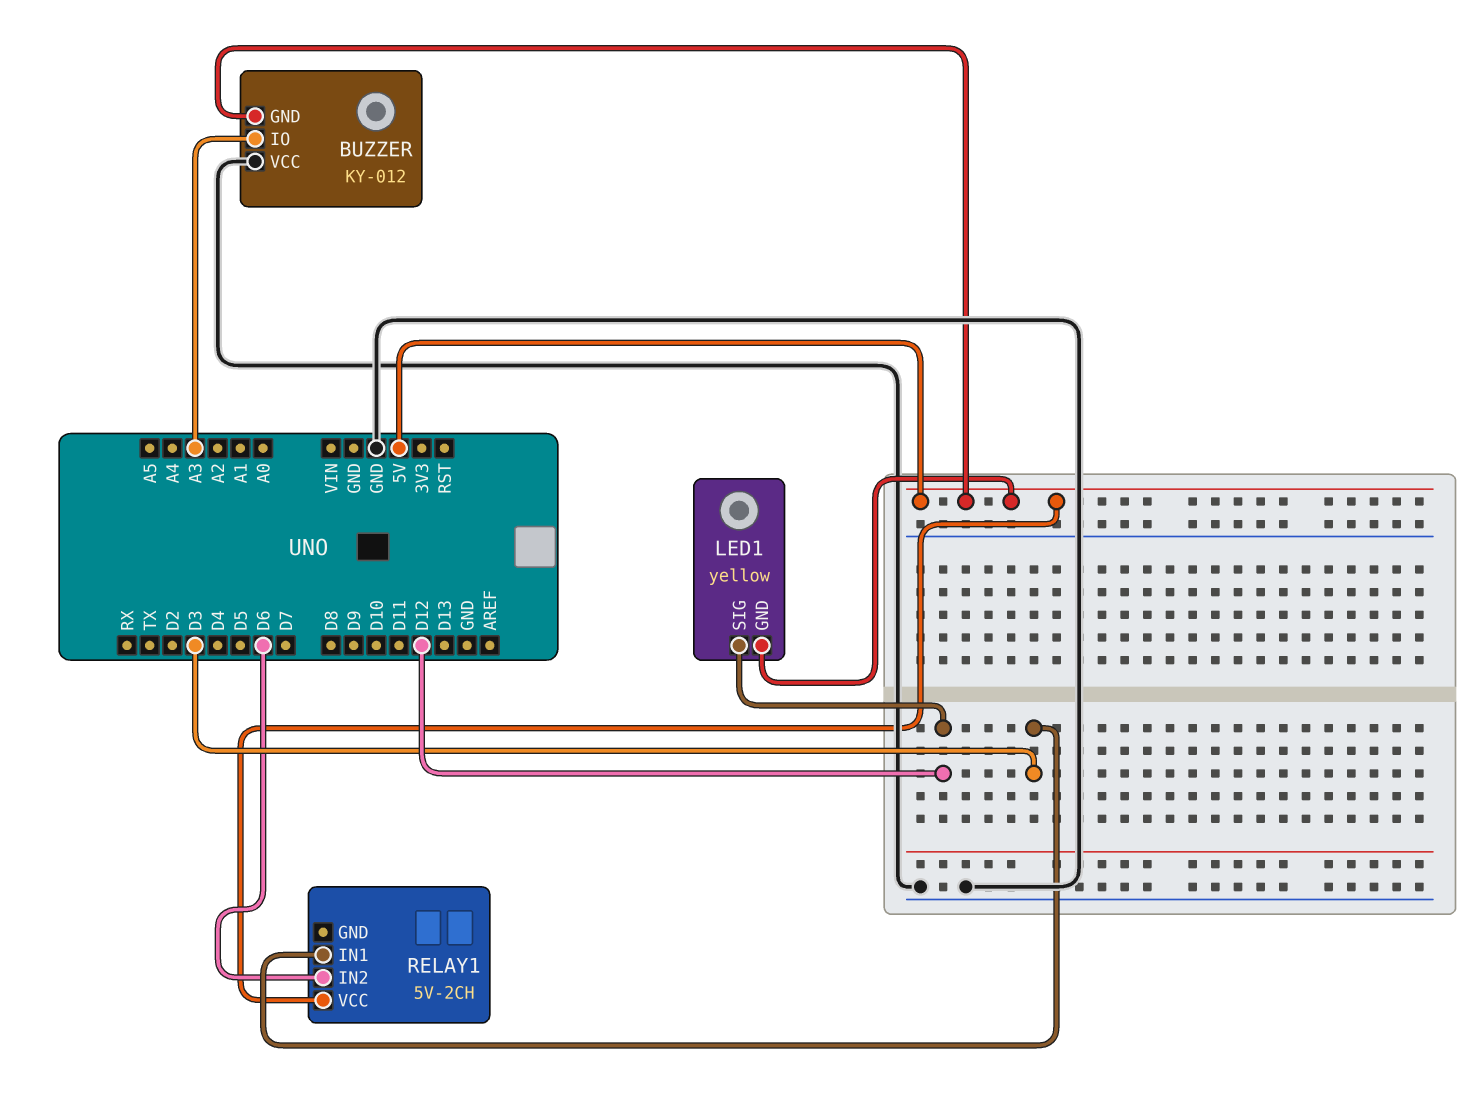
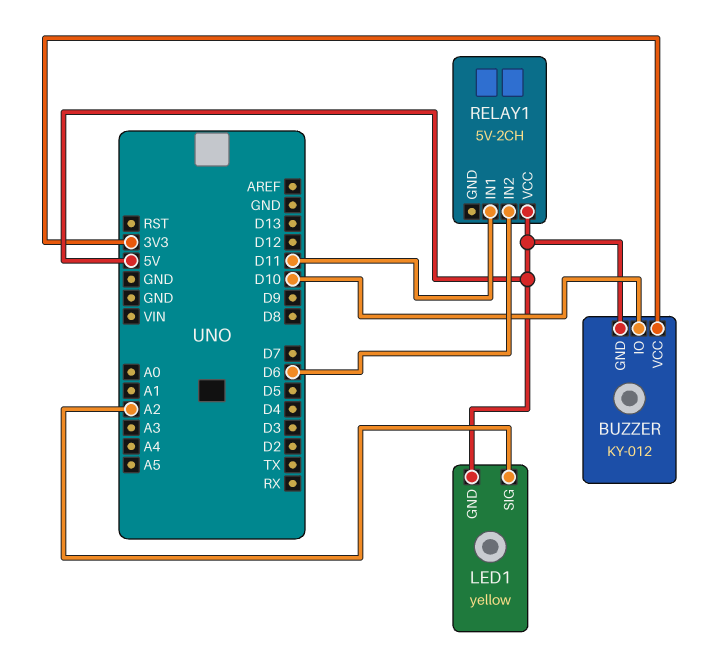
BUZZER pin IO: A3 -> D10
BUZZER pin VCC: GND -> 3V3
LED1 pin SIG: D12 -> A2
RELAY1 pin IN1: D3 -> D11

